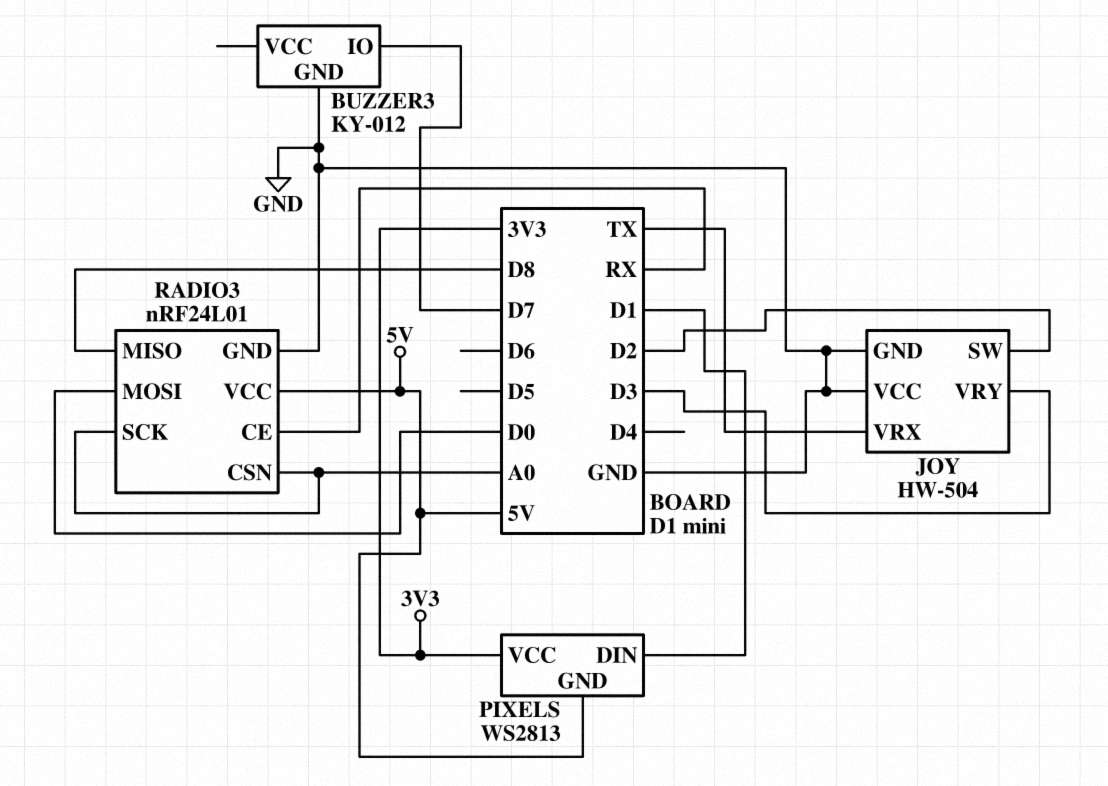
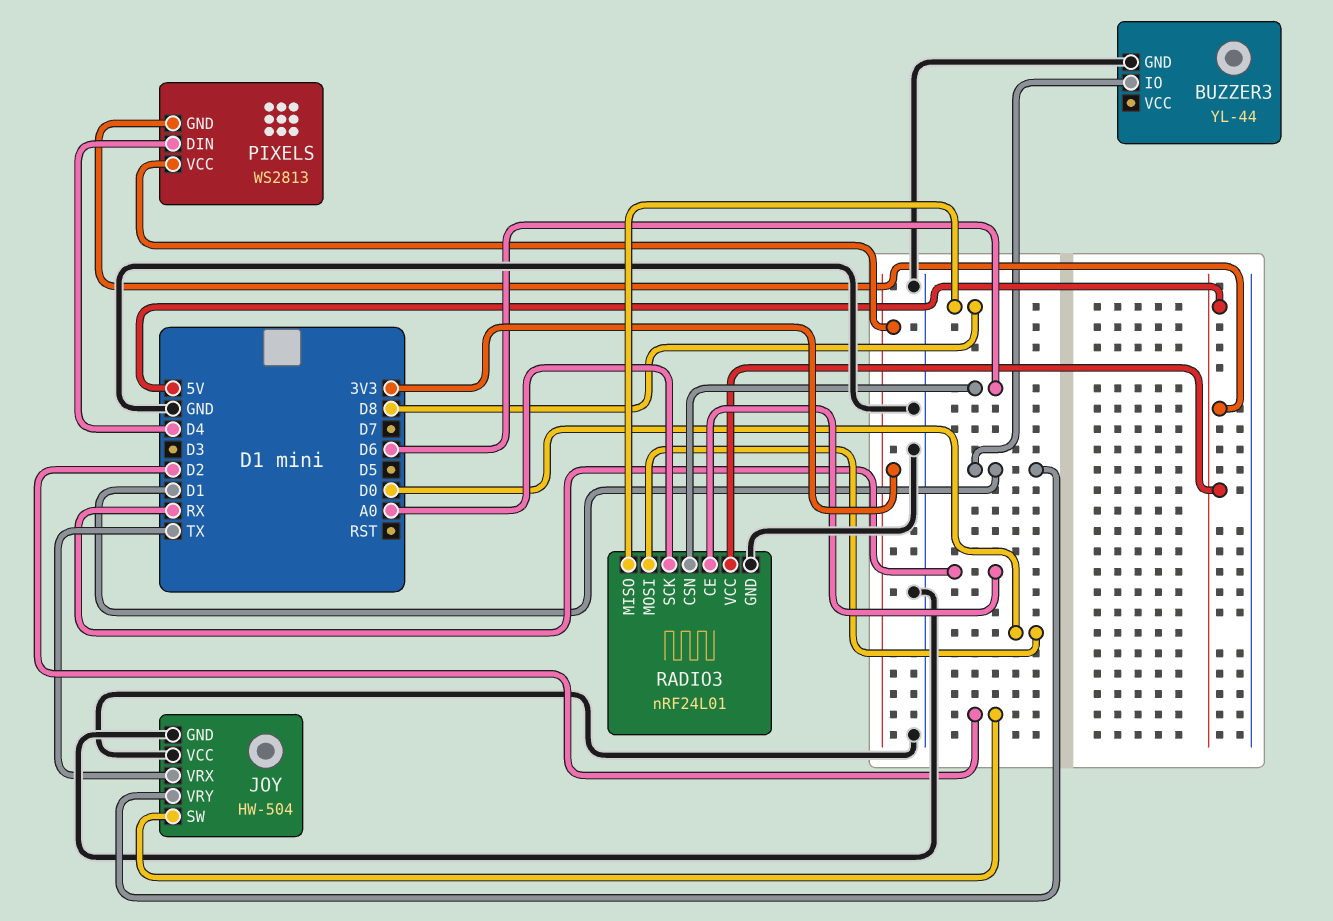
BUZZER3: KY-012 -> YL-44
BUZZER3 pin IO: D7 -> D1
JOY pin VRY: D3 -> D1
PIXELS pin DIN: D1 -> D4
RADIO3 pin CSN: A0 -> D6

